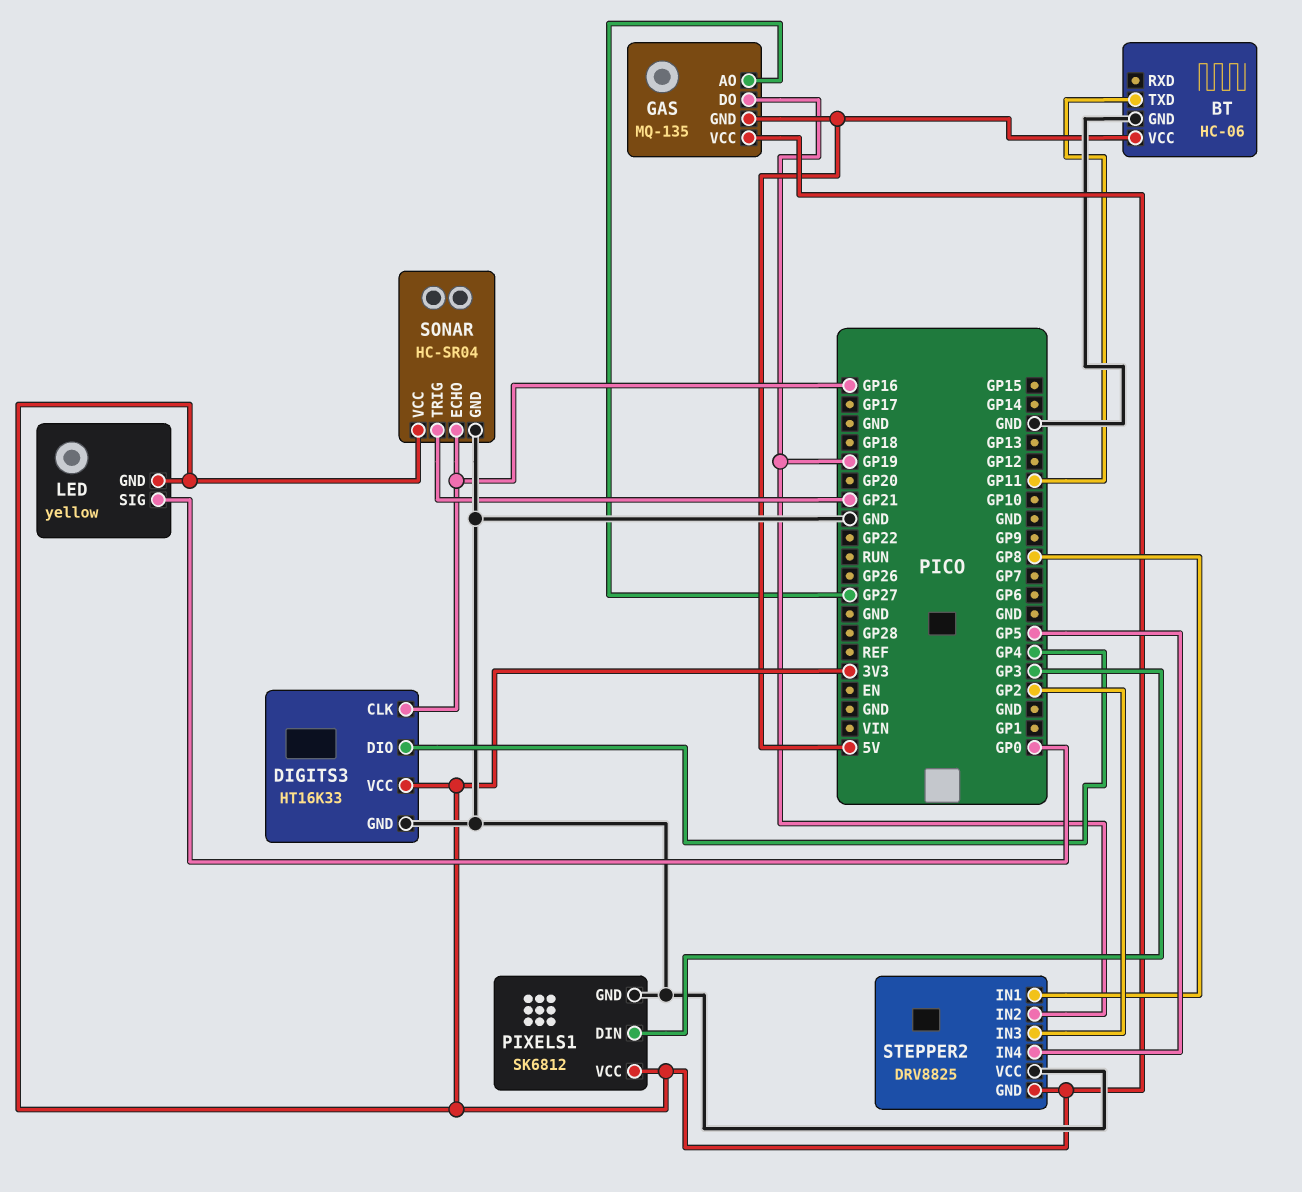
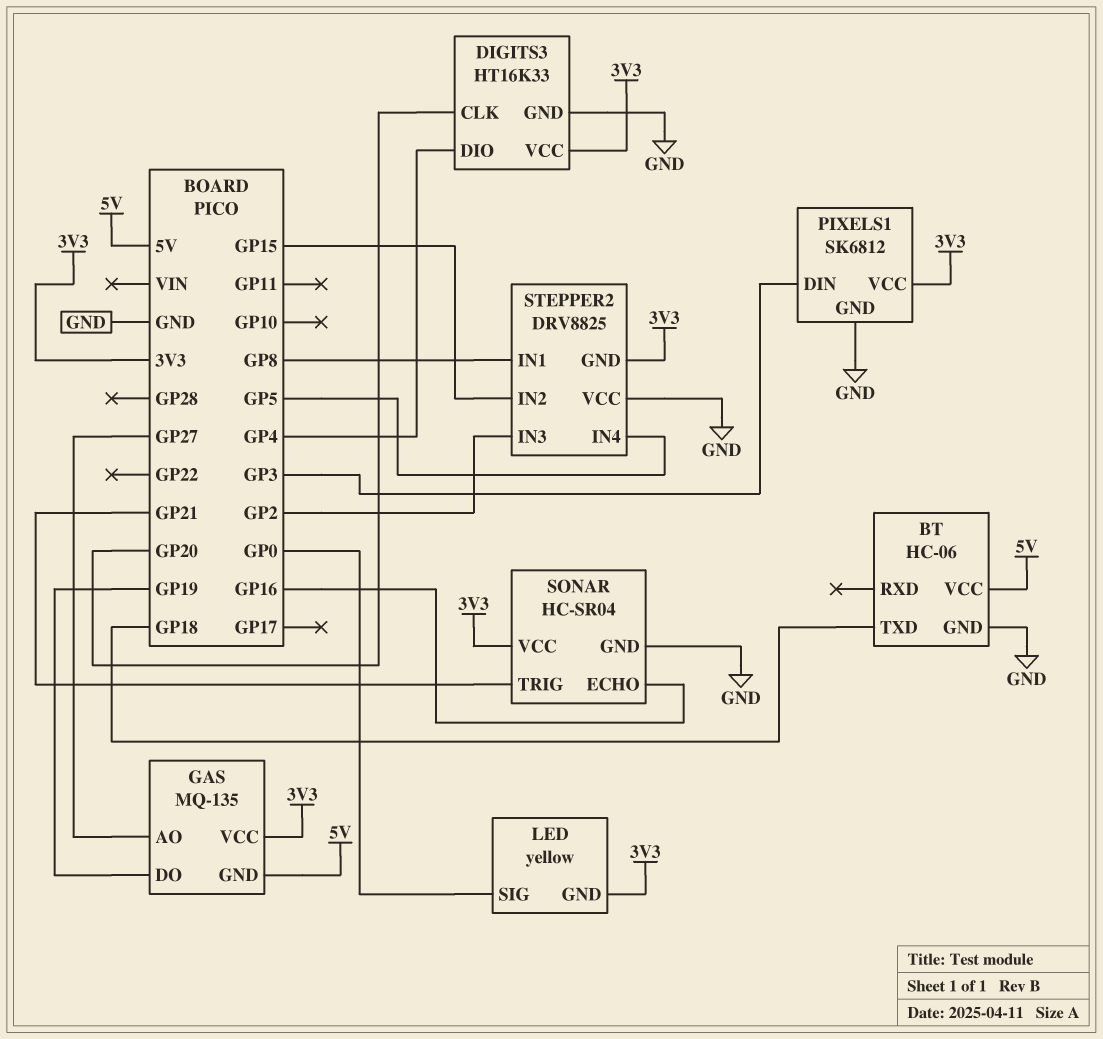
BT pin TXD: GP11 -> GP18
DIGITS3 pin CLK: GP16 -> GP20
STEPPER2 pin IN2: GP19 -> GP15

